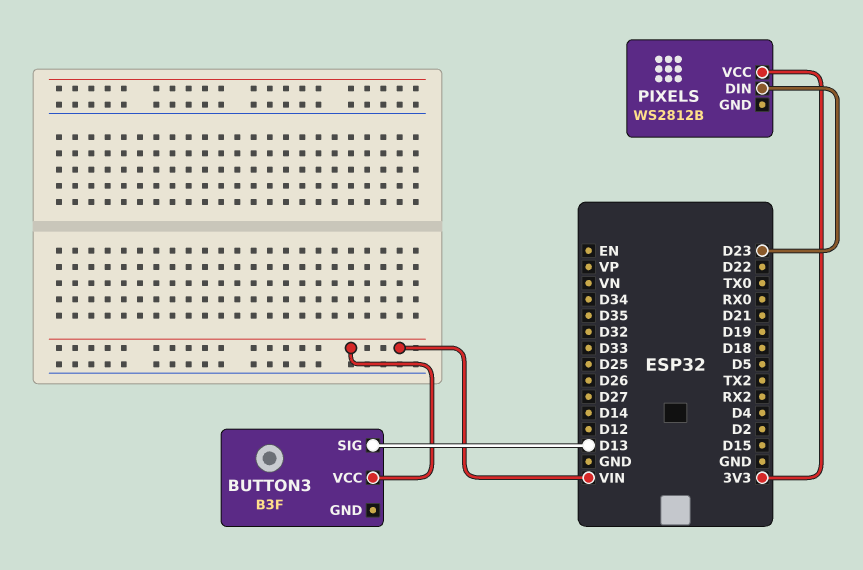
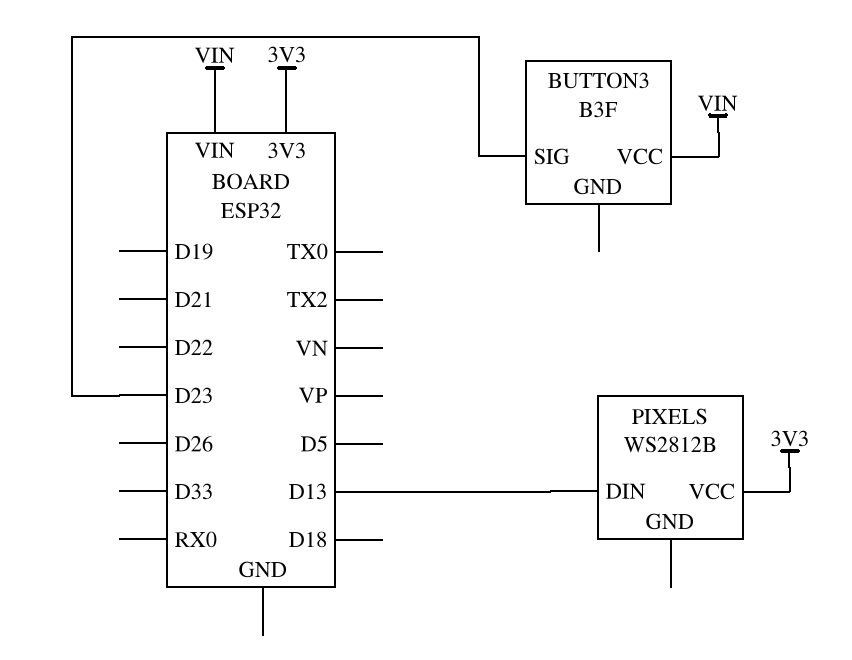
BUTTON3 pin SIG: D13 -> D23
PIXELS pin DIN: D23 -> D13

